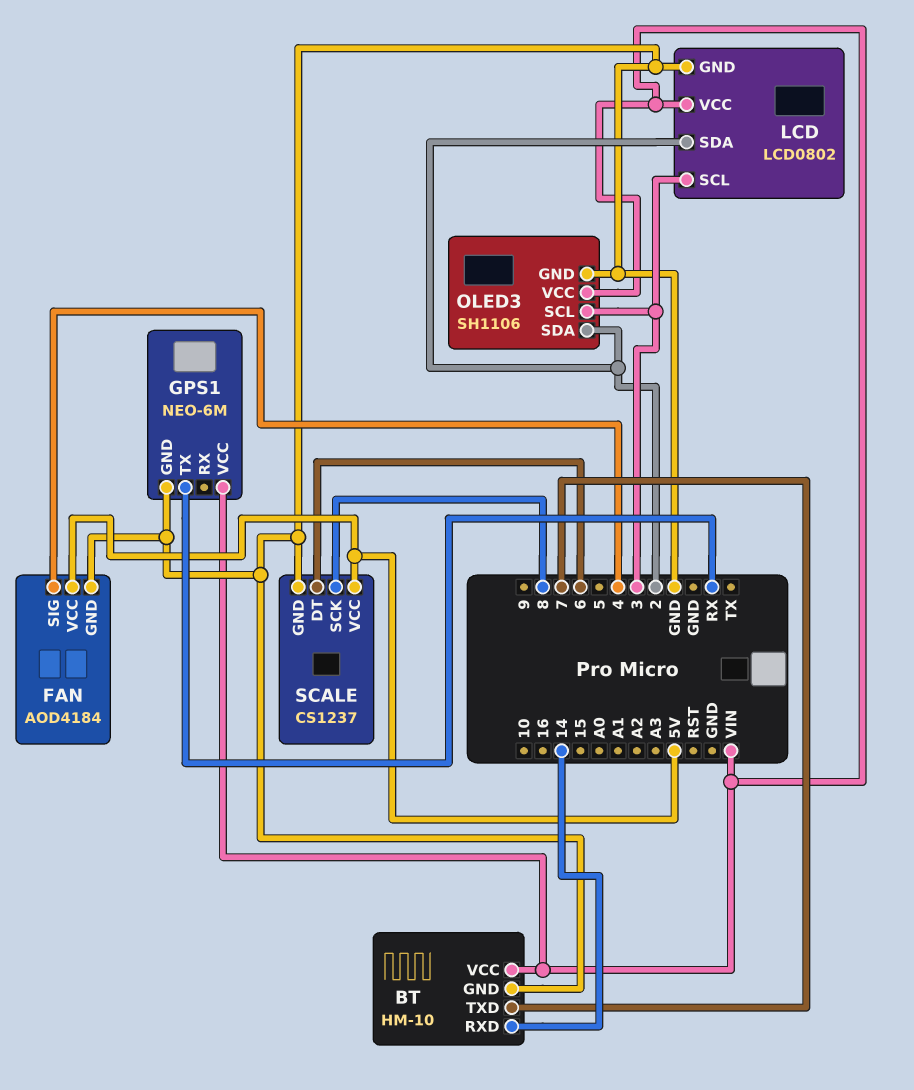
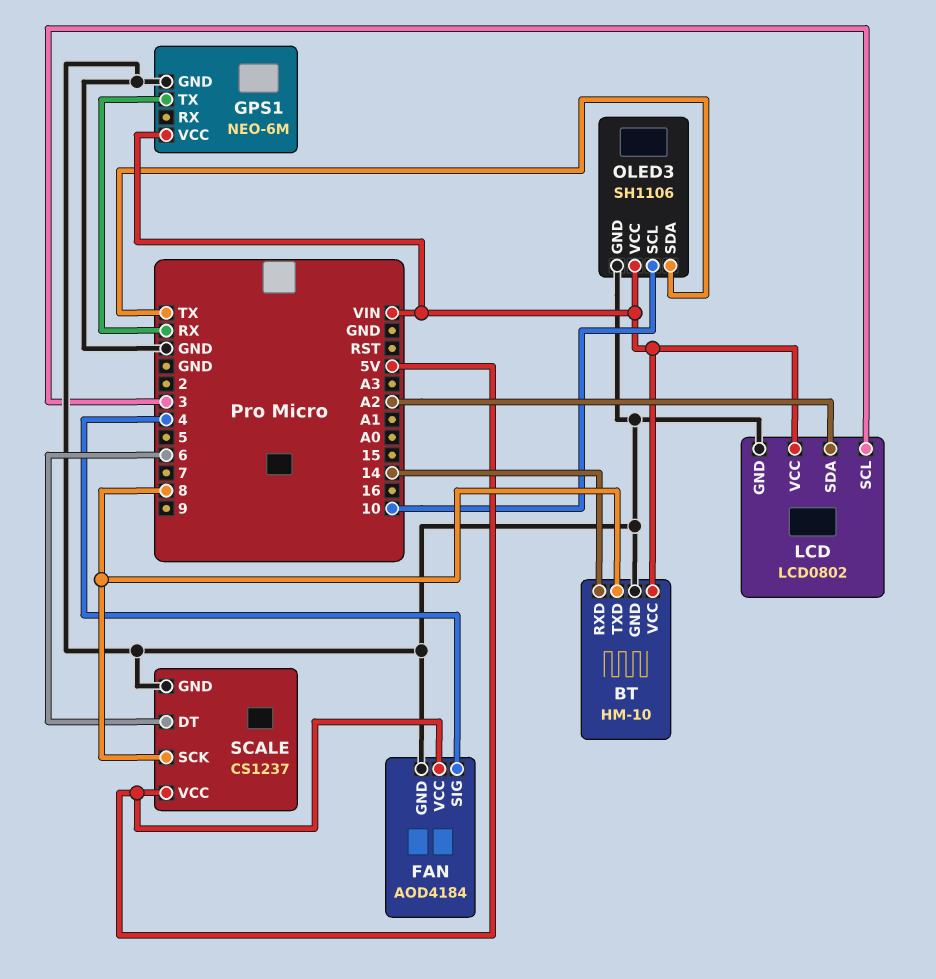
BT pin TXD: 7 -> 8
LCD pin SDA: 2 -> A2
OLED3 pin SCL: 3 -> 10
OLED3 pin SDA: 2 -> TX

